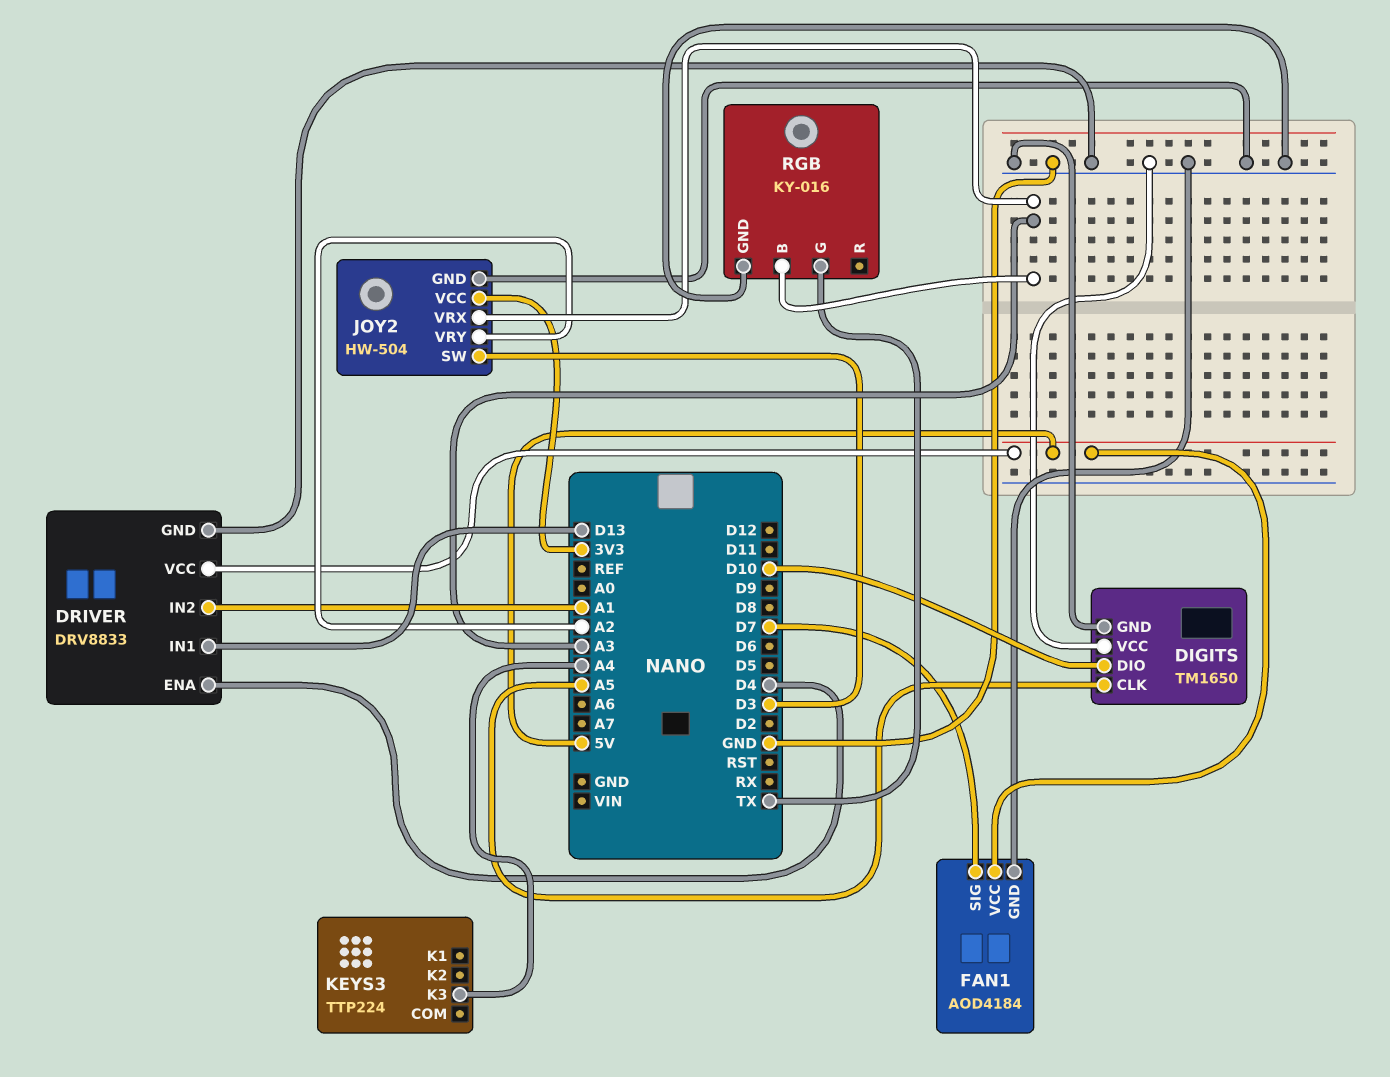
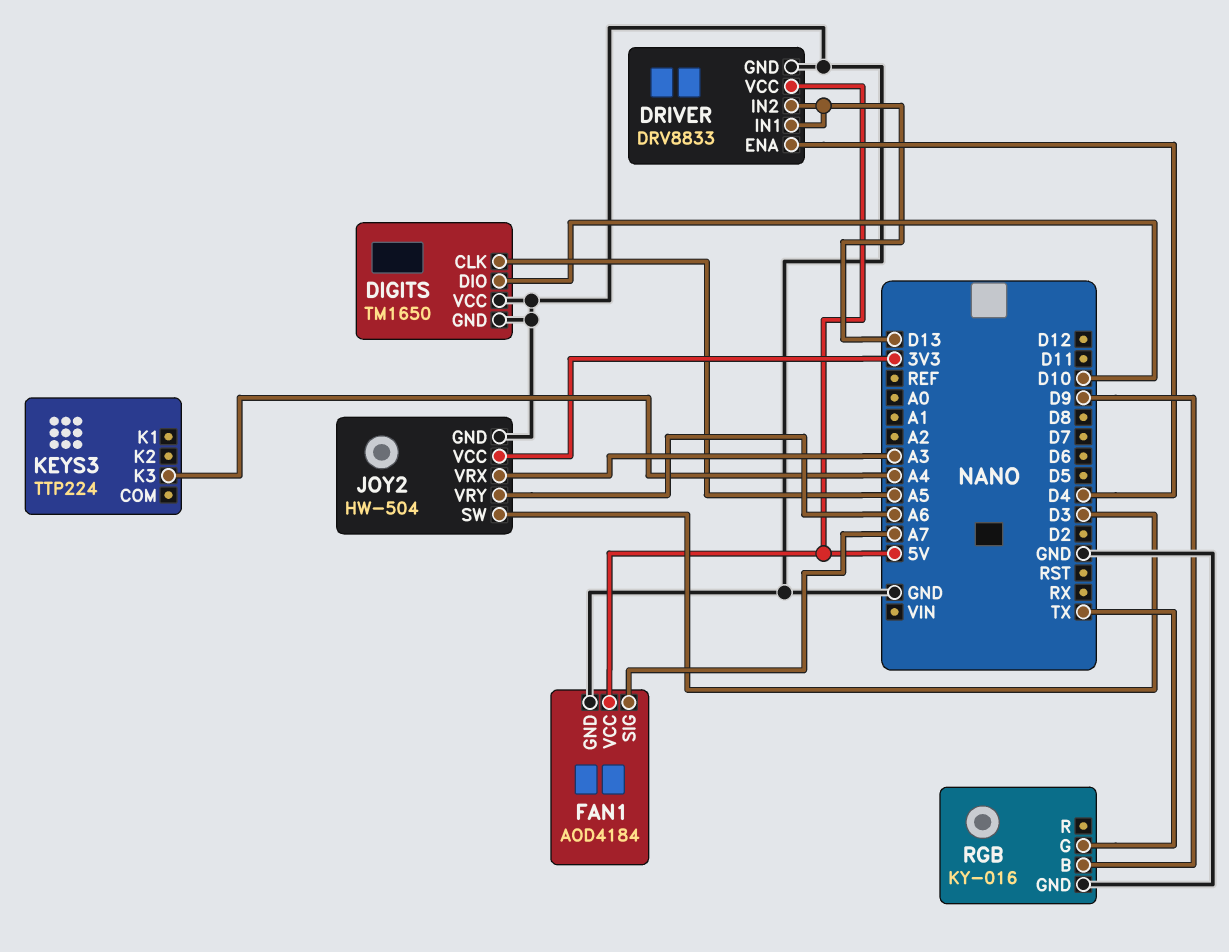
DRIVER pin IN2: A1 -> D13
FAN1 pin SIG: D7 -> A7
JOY2 pin VRY: A2 -> A6
RGB pin B: A3 -> D9

